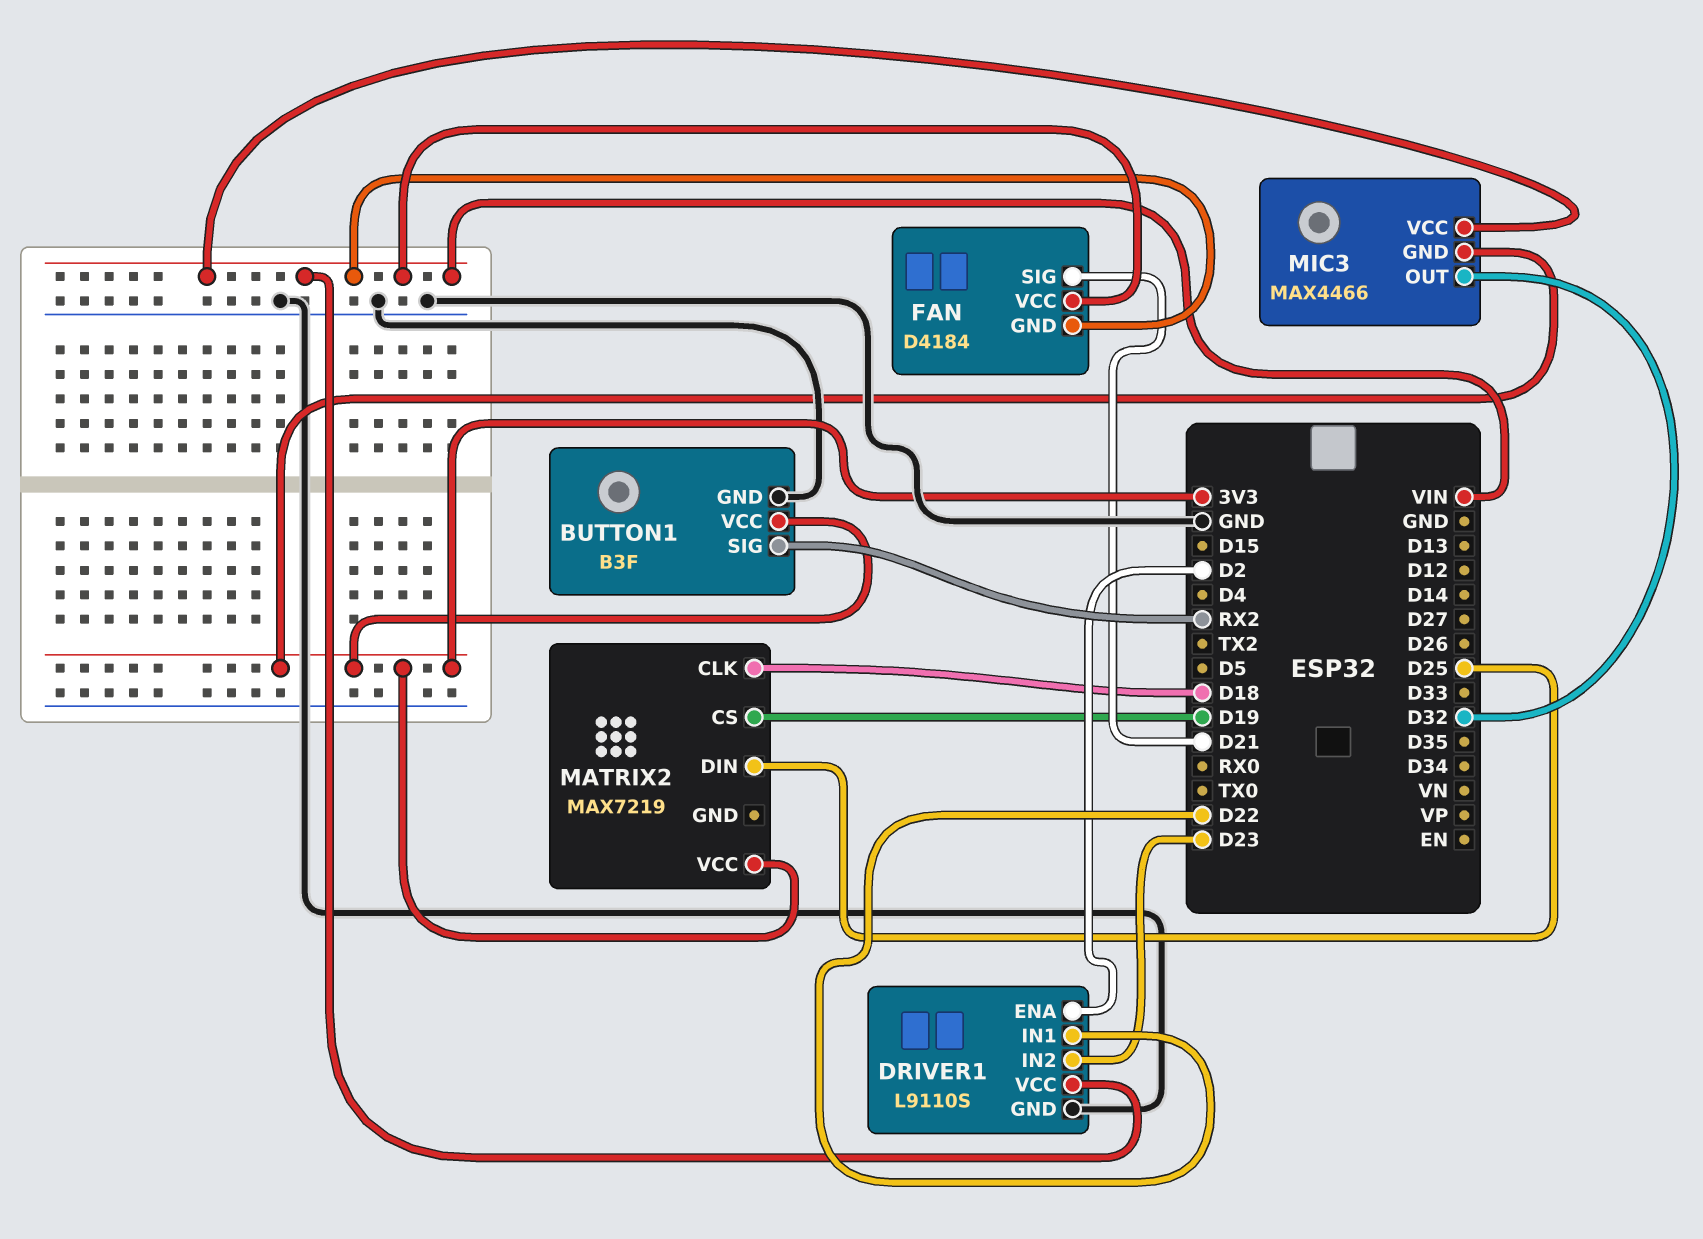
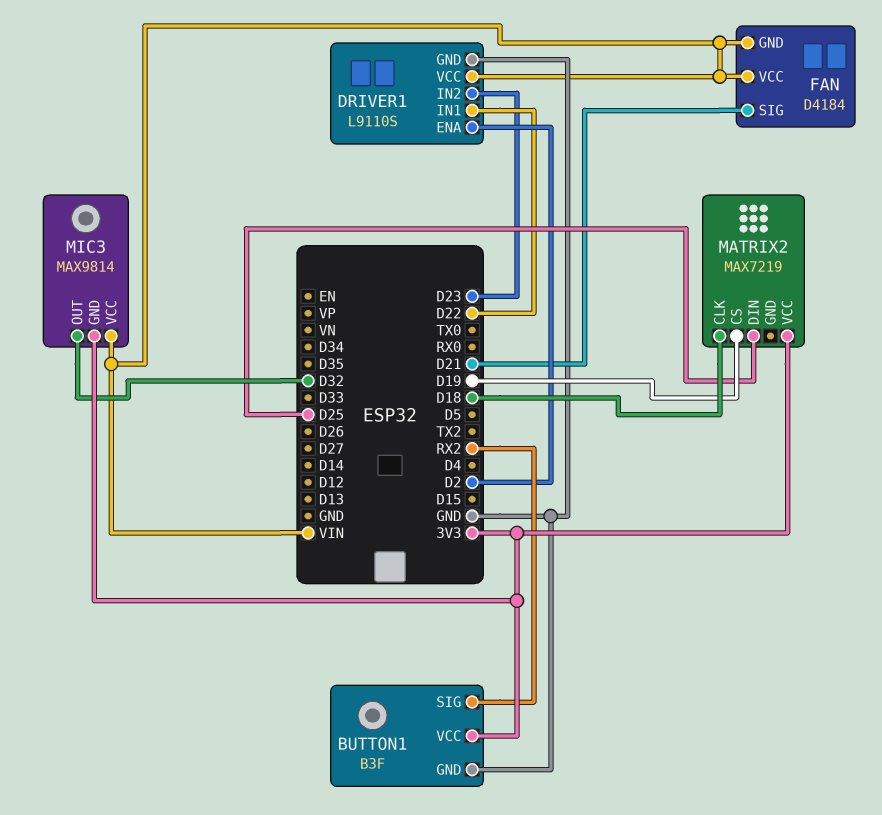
MIC3: MAX4466 -> MAX9814

